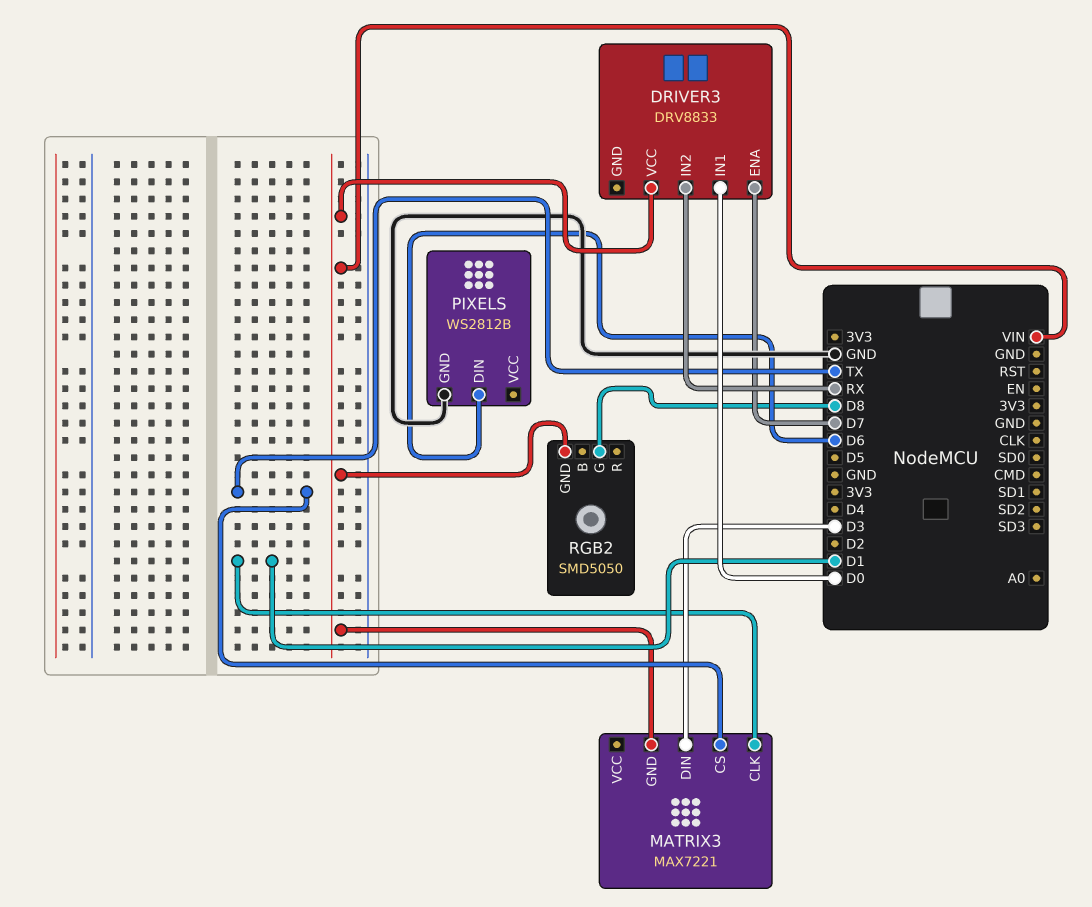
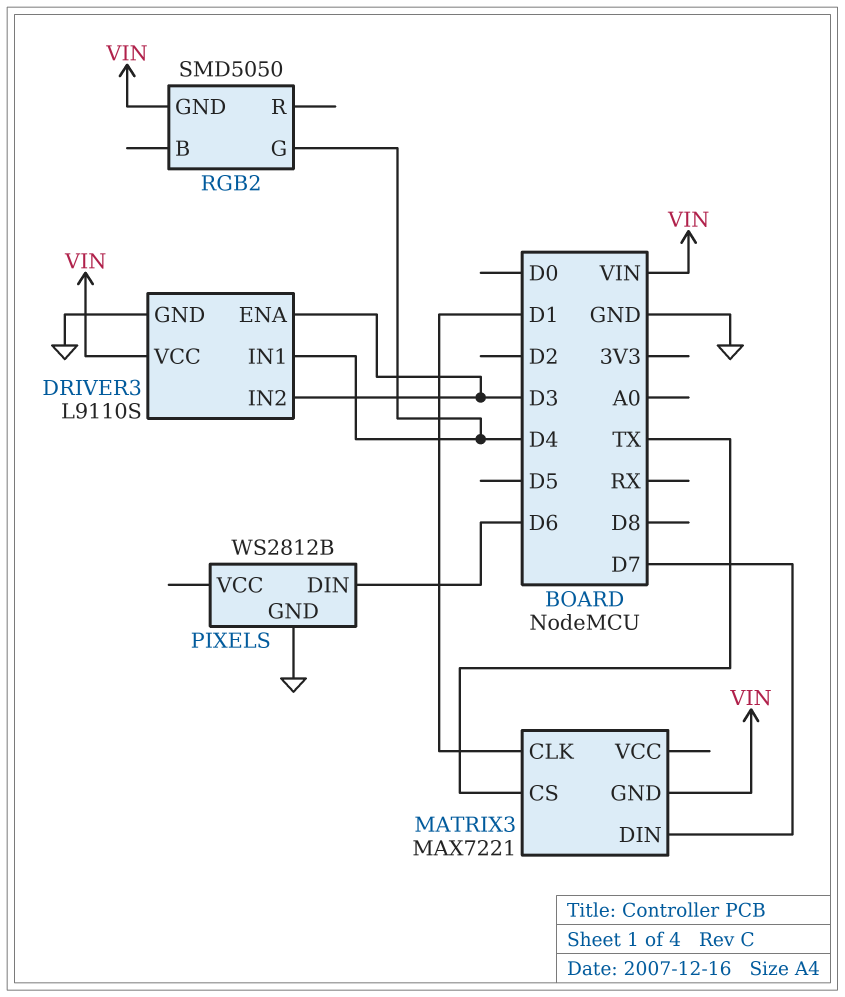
DRIVER3: DRV8833 -> L9110S
DRIVER3 pin ENA: D7 -> D3
DRIVER3 pin GND: none -> GND
DRIVER3 pin IN1: D0 -> D4
DRIVER3 pin IN2: RX -> D3
MATRIX3 pin DIN: D3 -> D7
RGB2 pin G: D8 -> D4

